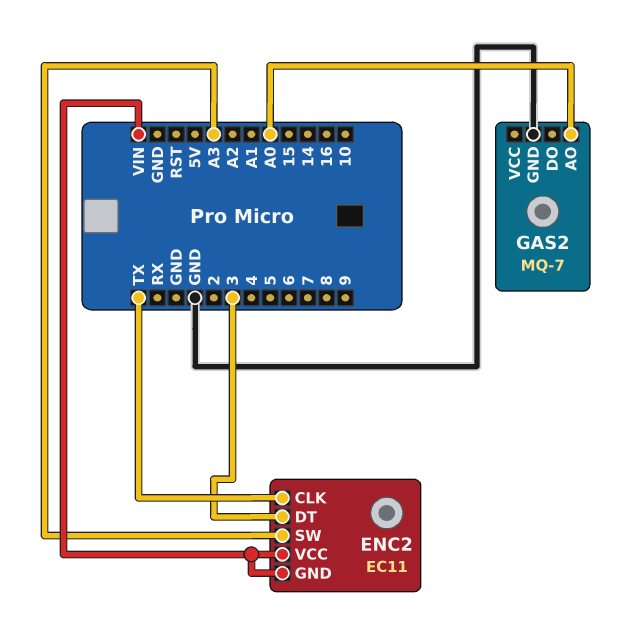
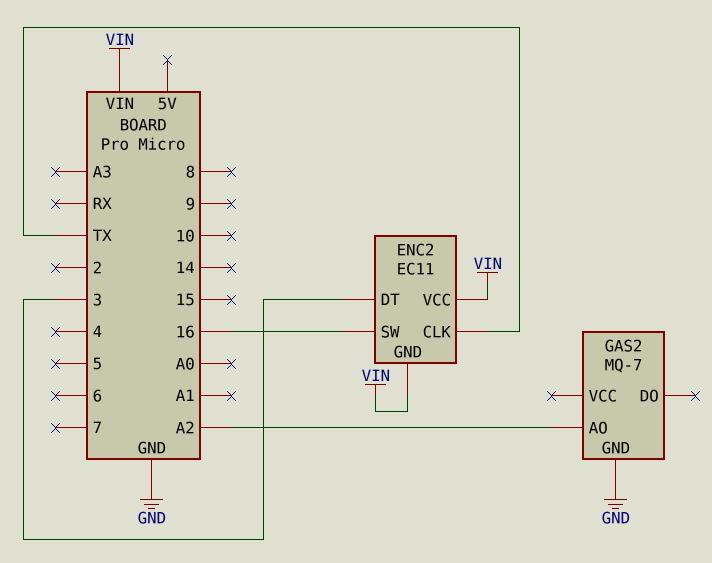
ENC2 pin SW: A3 -> 16
GAS2 pin AO: A0 -> A2

